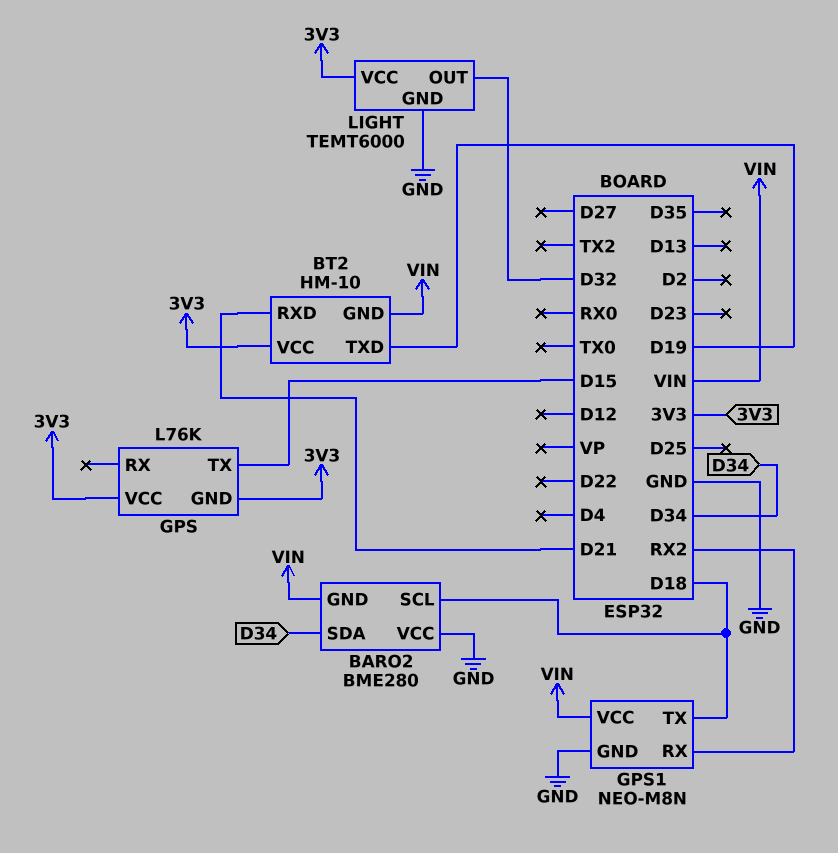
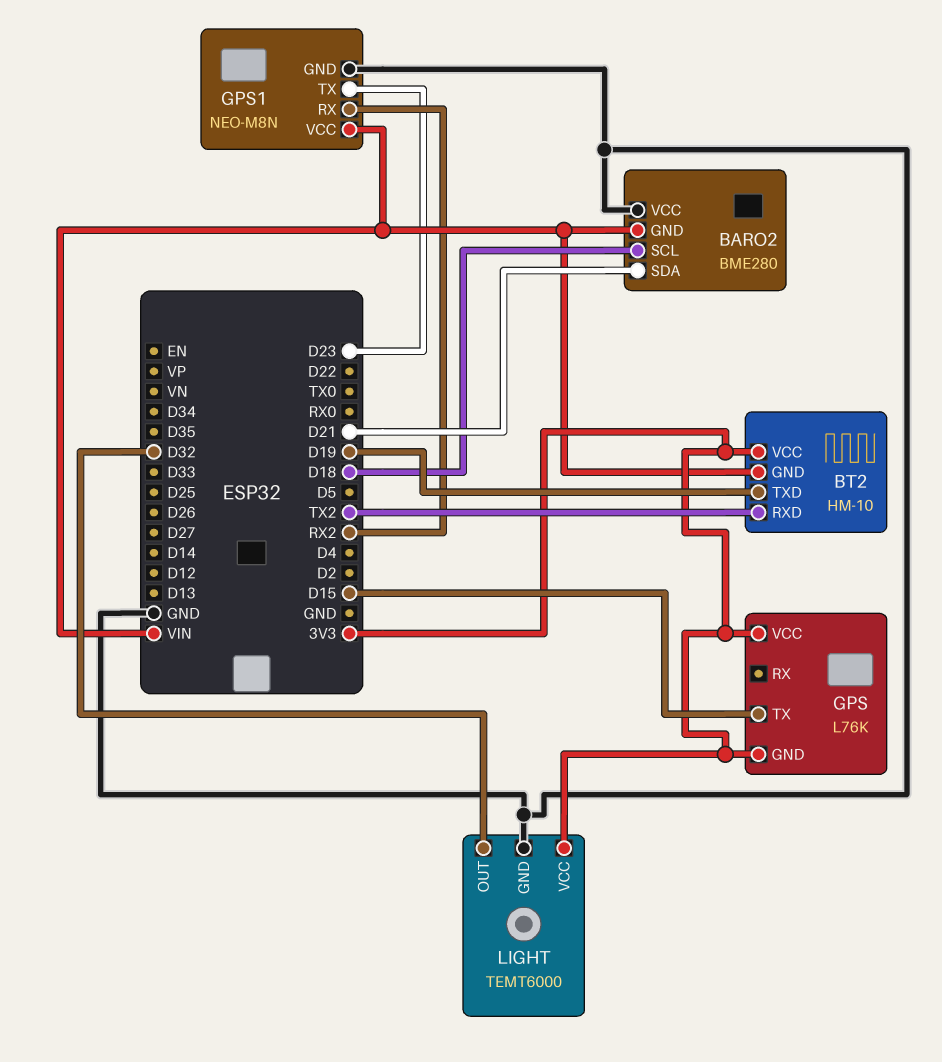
BARO2 pin SDA: D34 -> D21
BT2 pin RXD: D21 -> TX2
GPS1 pin TX: D18 -> D23

